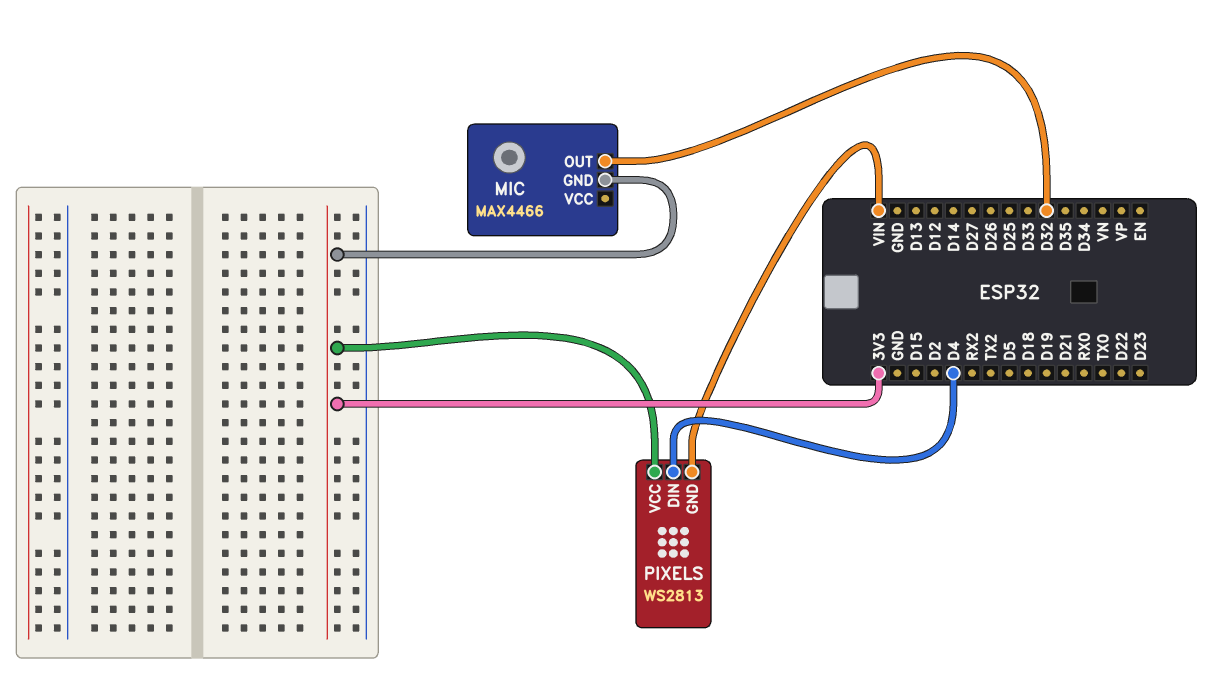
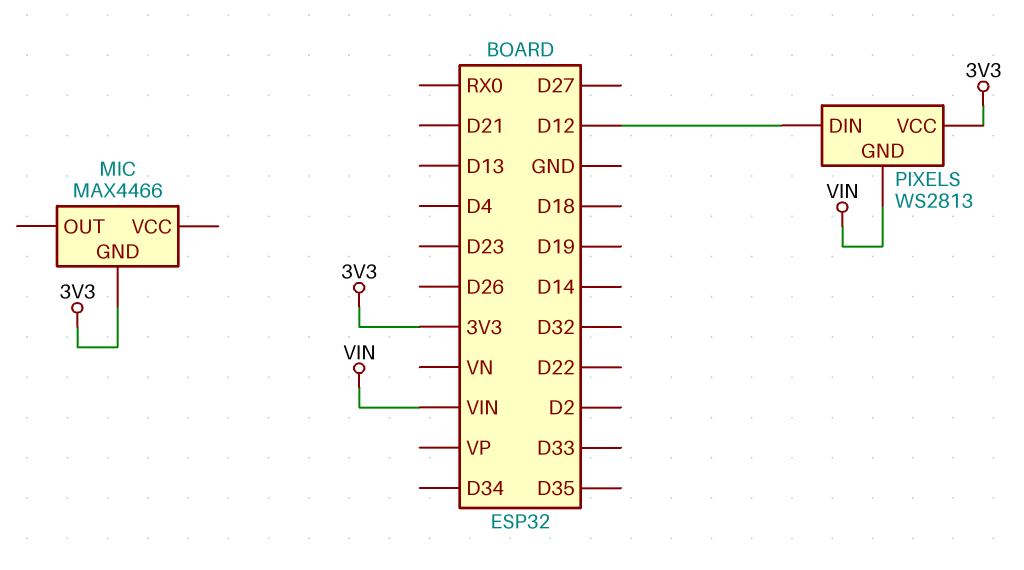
MIC pin OUT: D32 -> none
PIXELS pin DIN: D4 -> D12

